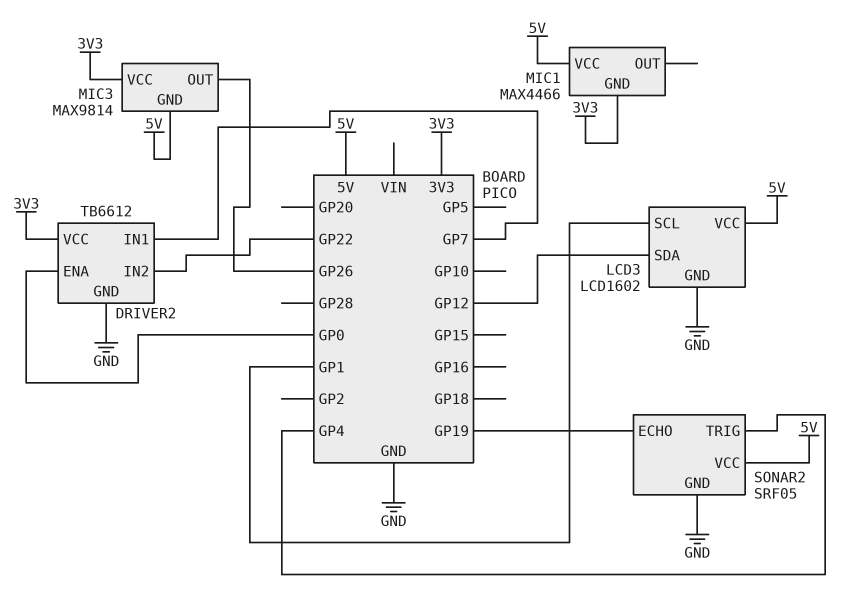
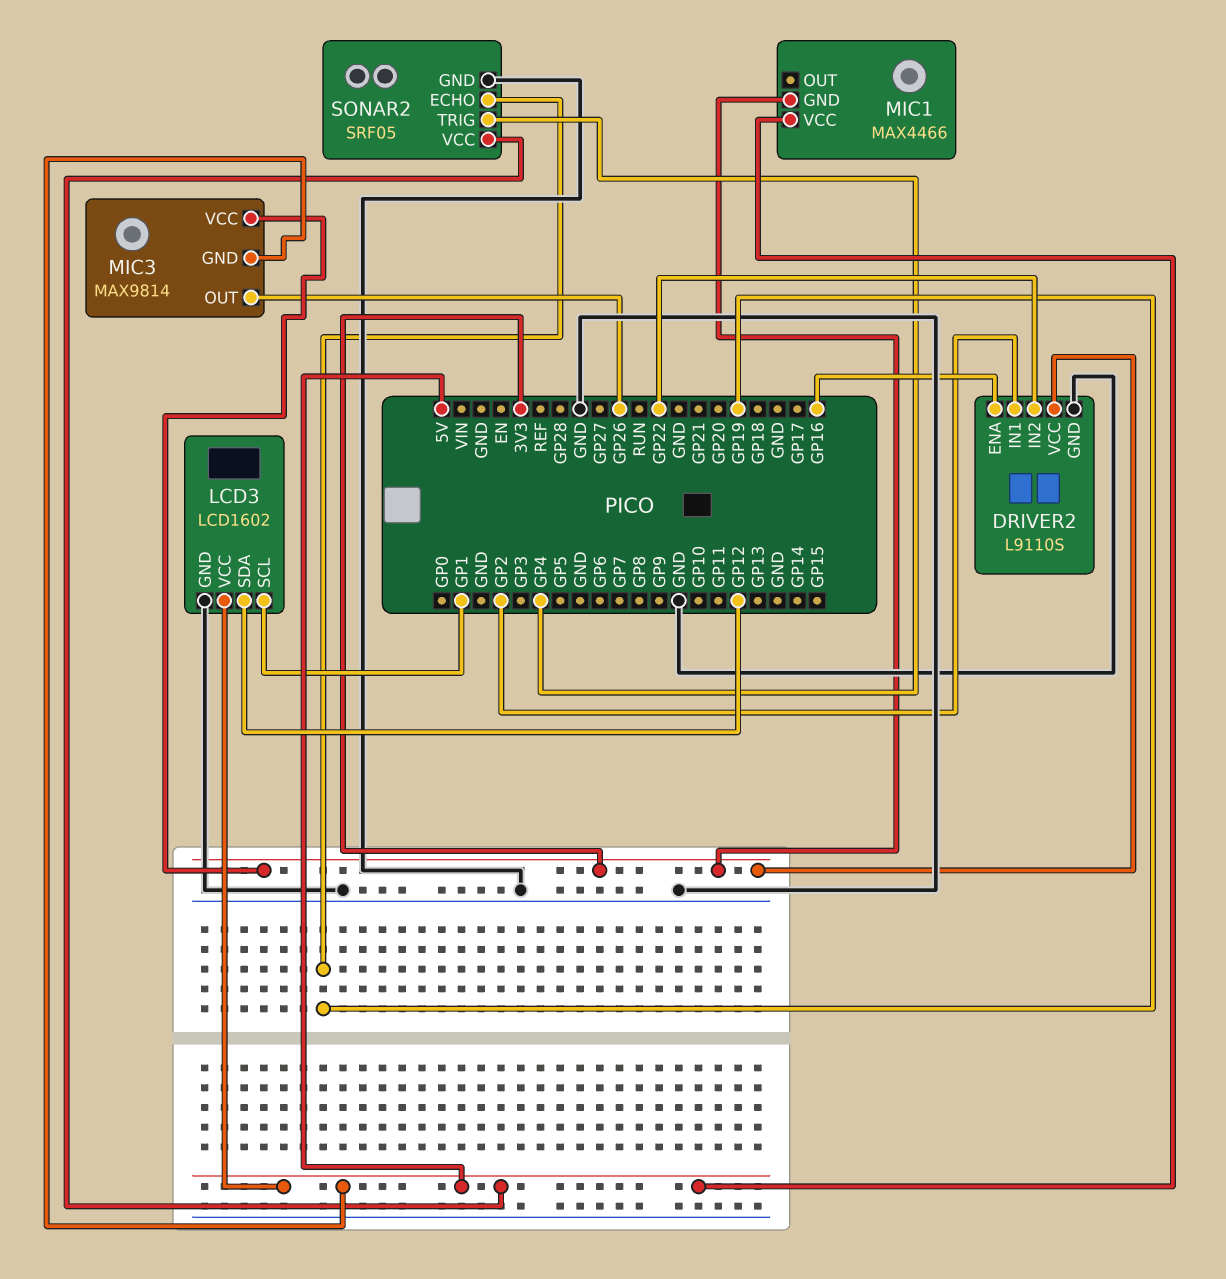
DRIVER2: TB6612 -> L9110S
DRIVER2 pin ENA: GP0 -> GP16
DRIVER2 pin IN1: GP7 -> GP2

